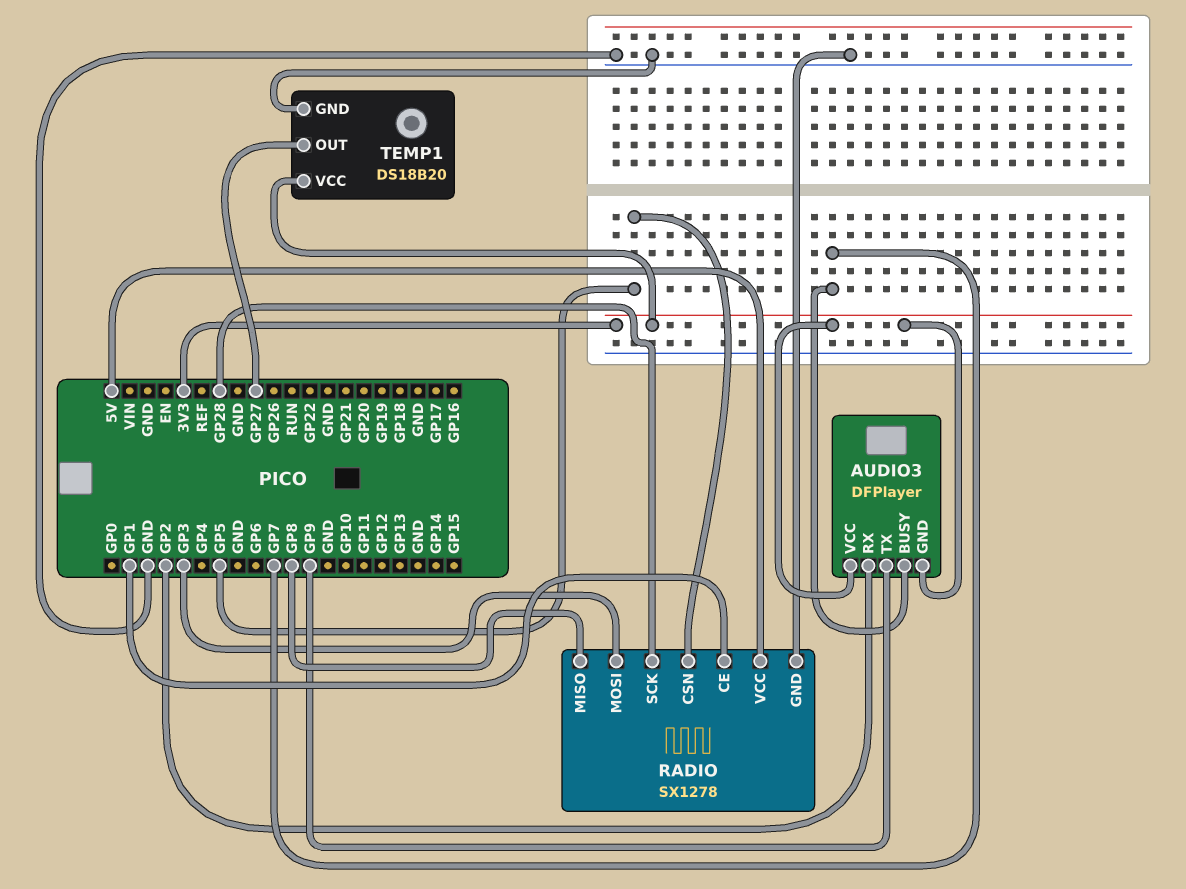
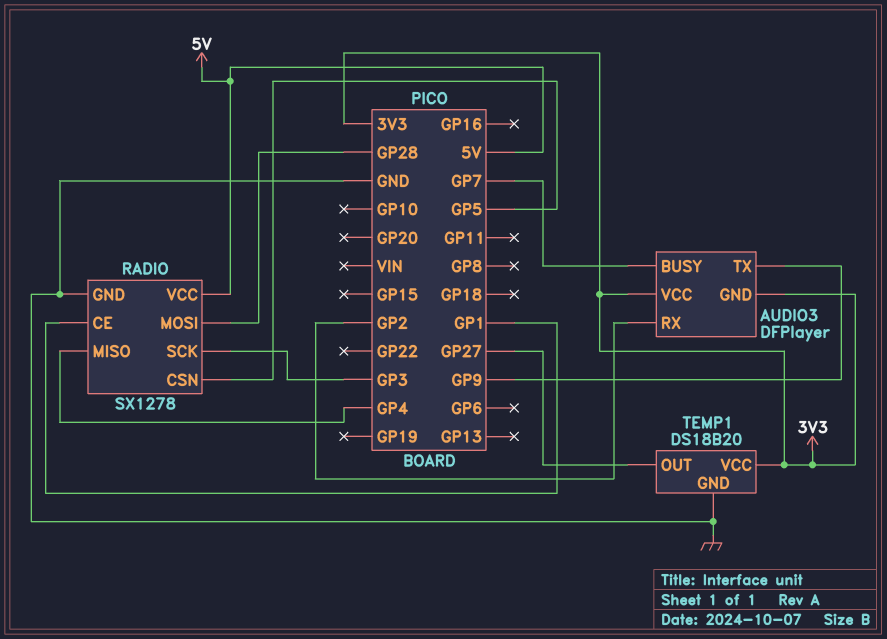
RADIO pin MISO: GP8 -> GP4
RADIO pin MOSI: GP3 -> GP28
RADIO pin SCK: GP28 -> GP3

